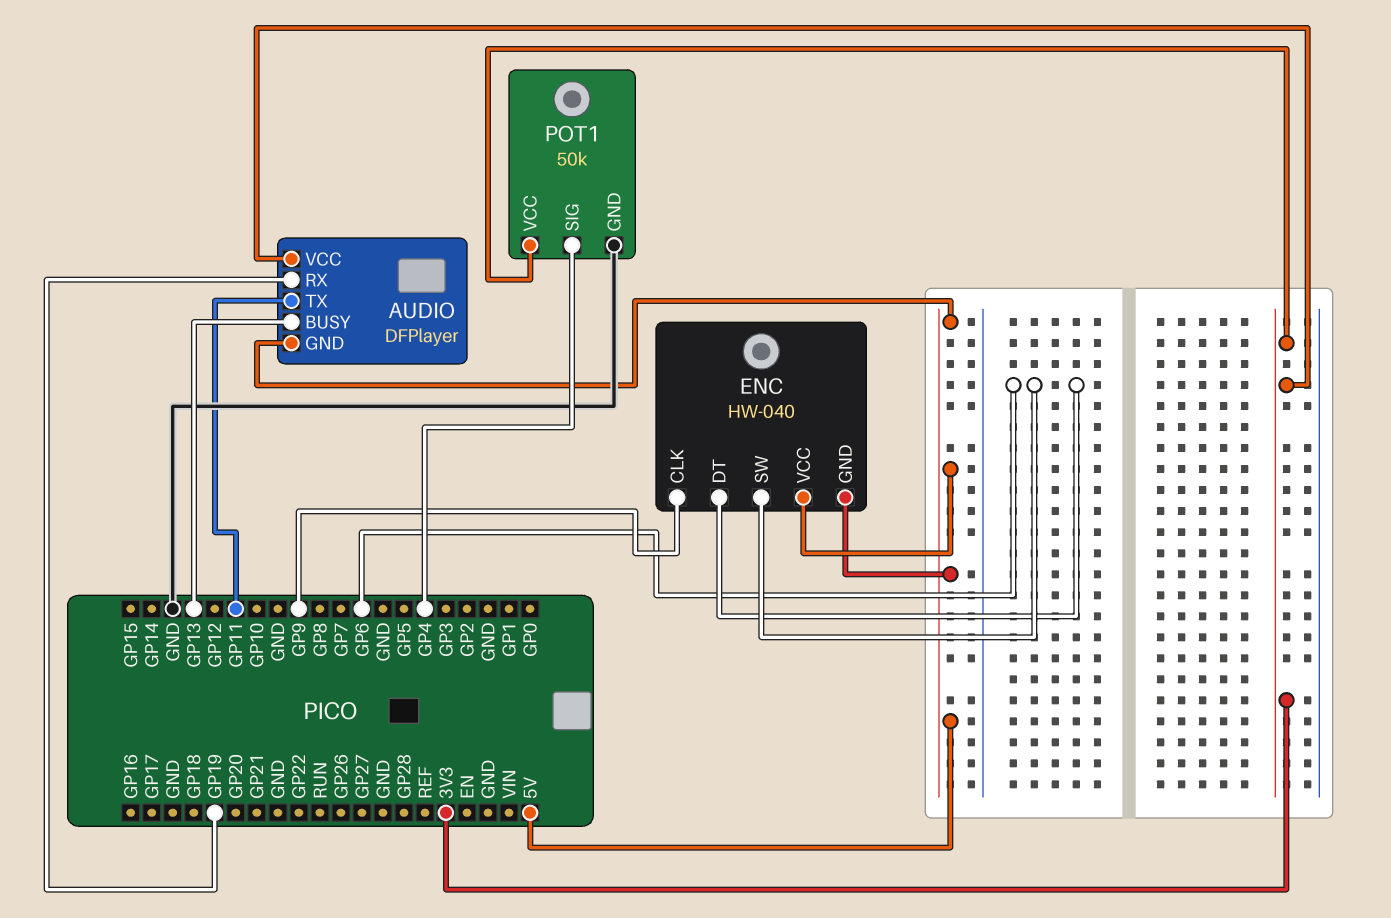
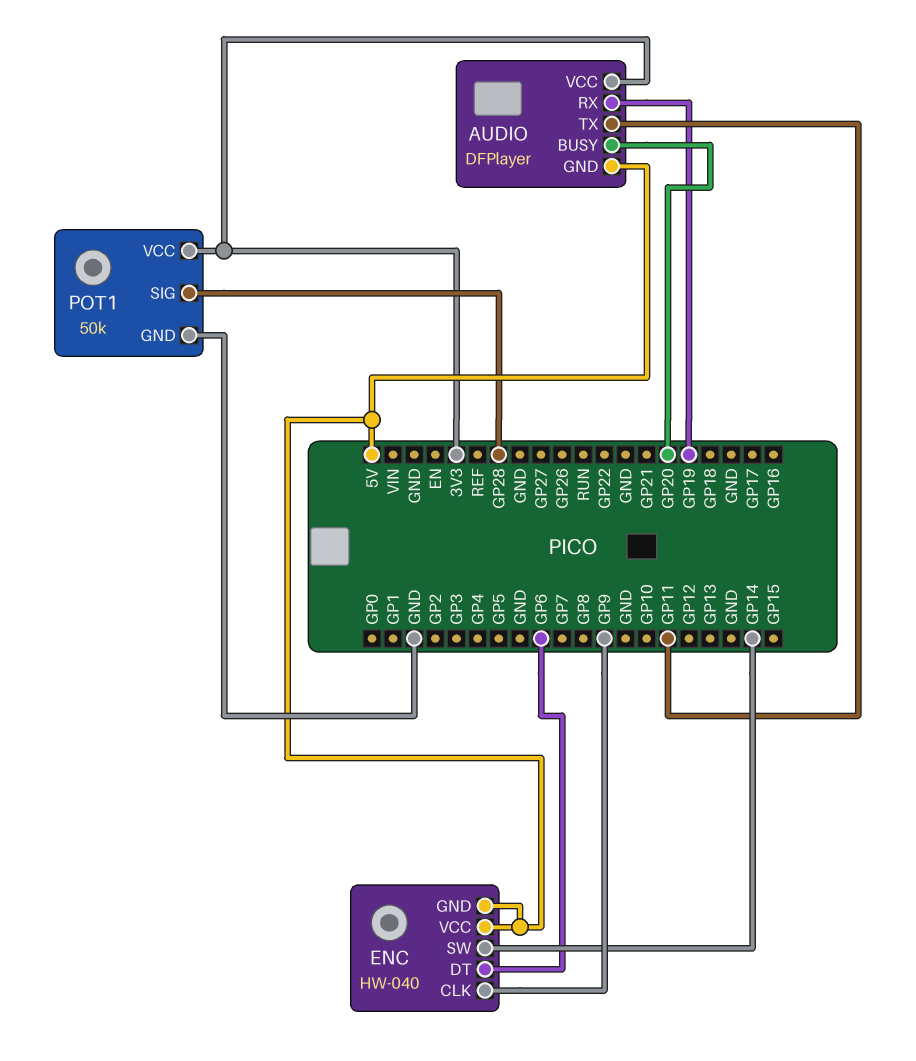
AUDIO pin BUSY: GP13 -> GP20
ENC pin SW: GP6 -> GP14
POT1 pin SIG: GP4 -> GP28

